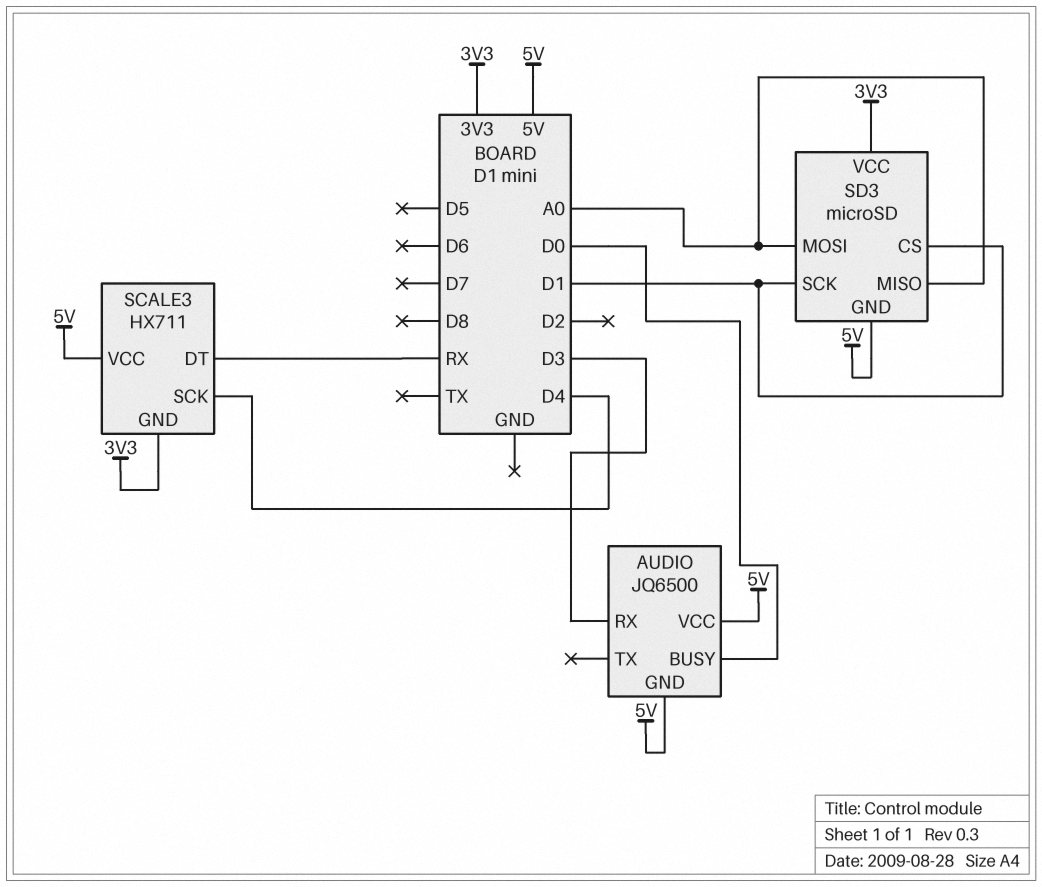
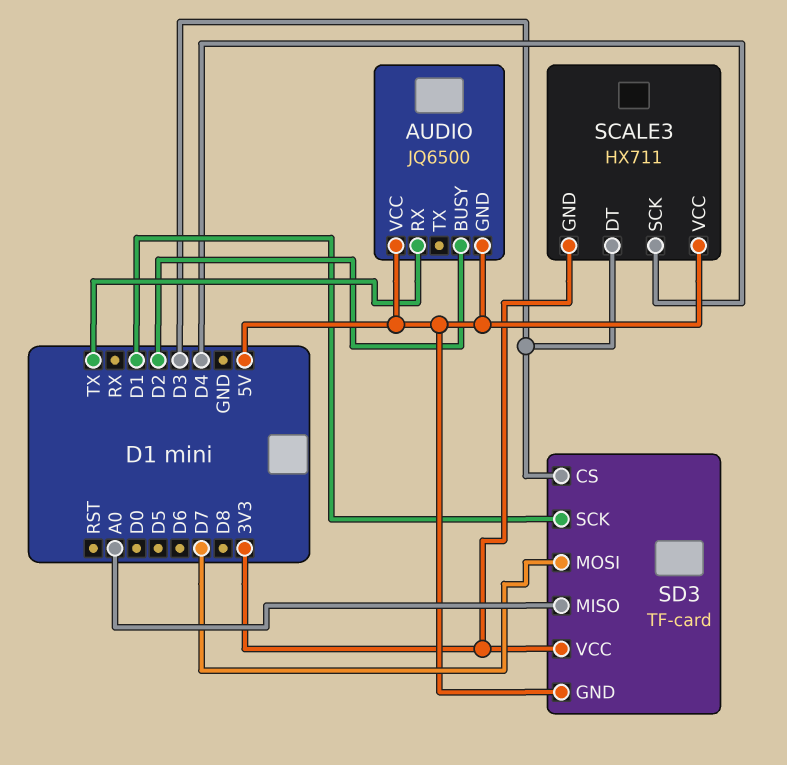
AUDIO pin BUSY: D0 -> D2
AUDIO pin RX: D3 -> TX
SCALE3 pin DT: RX -> D3
SD3: microSD -> TF-card
SD3 pin CS: D1 -> D3
SD3 pin MOSI: A0 -> D7

